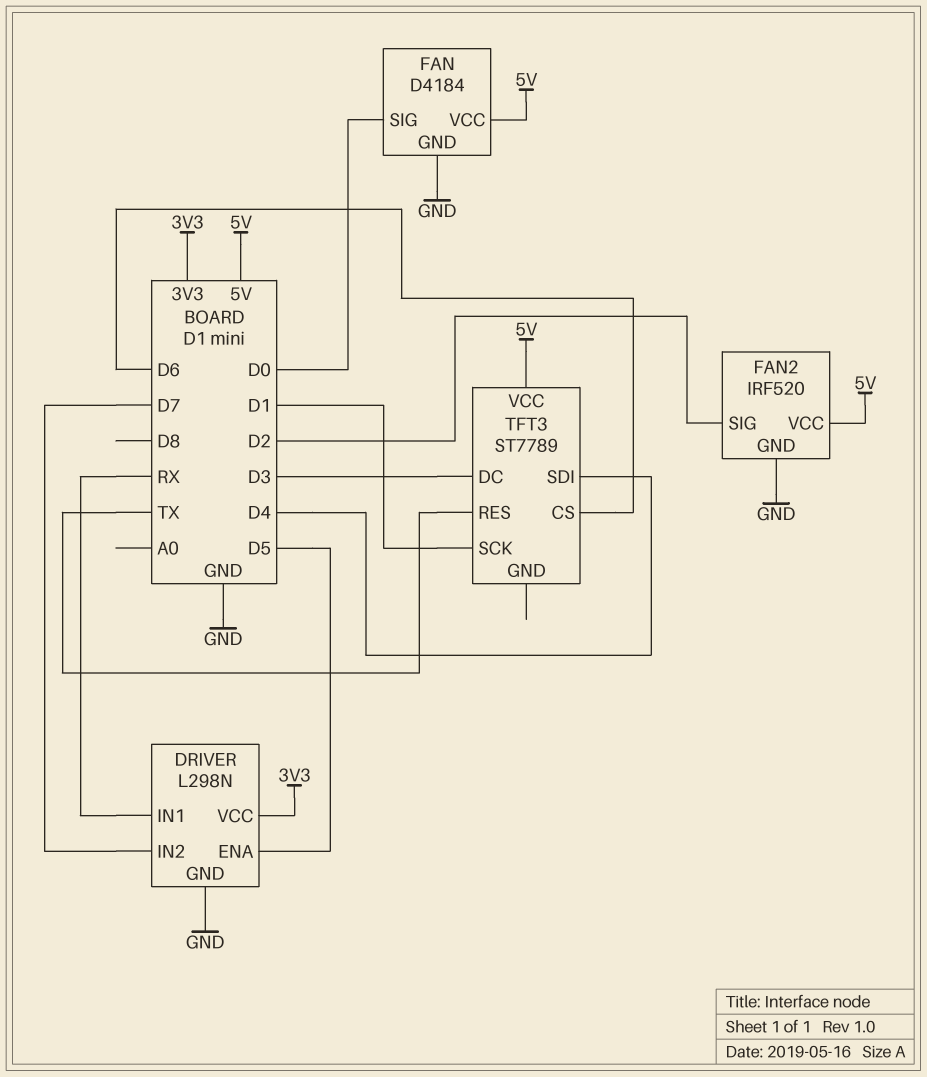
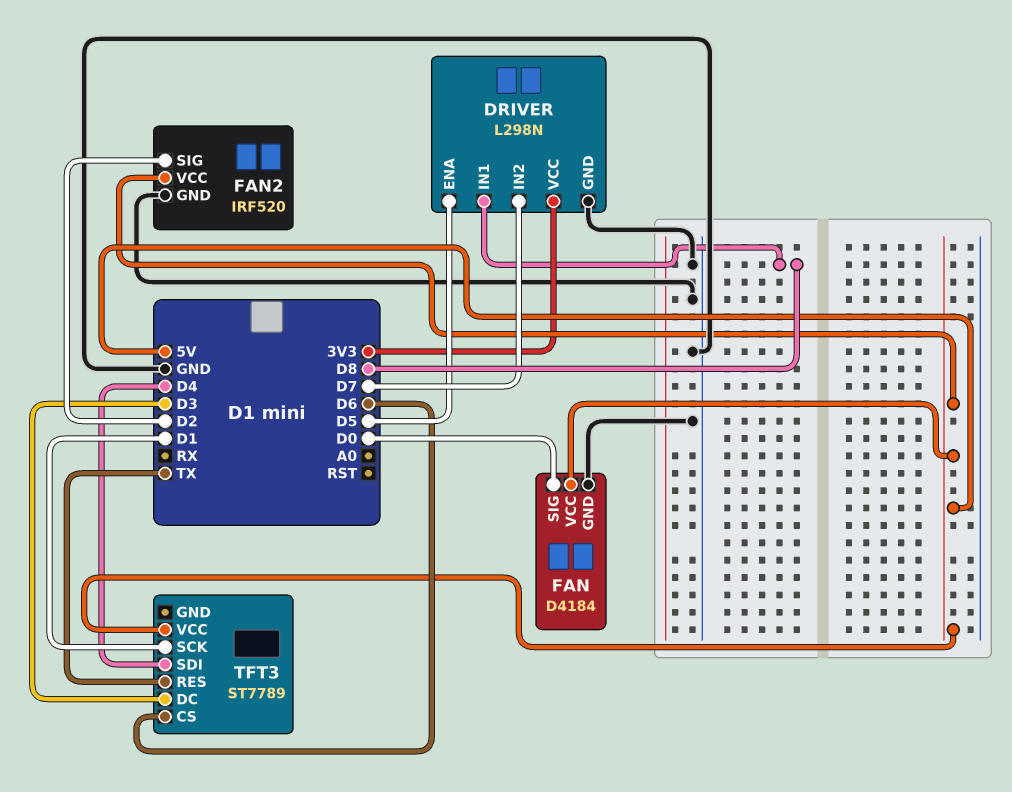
DRIVER pin IN1: RX -> D8

